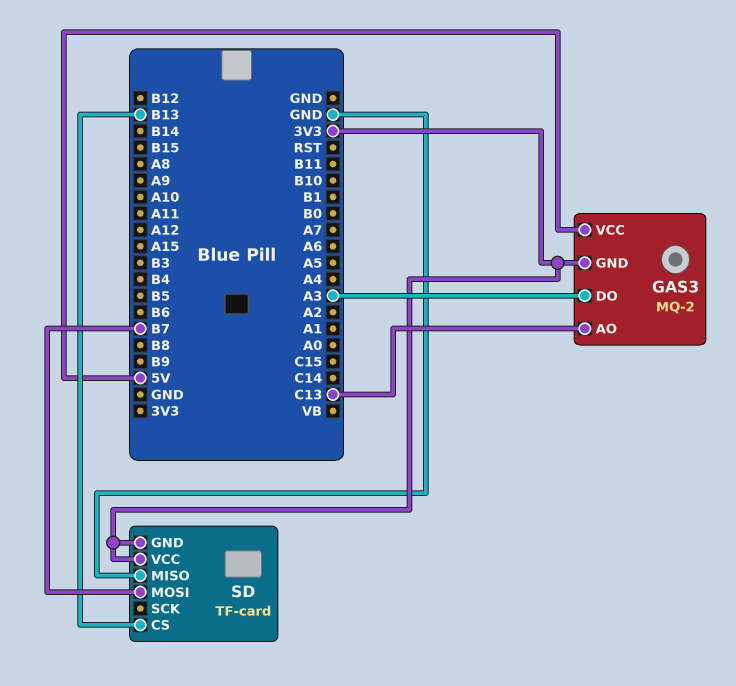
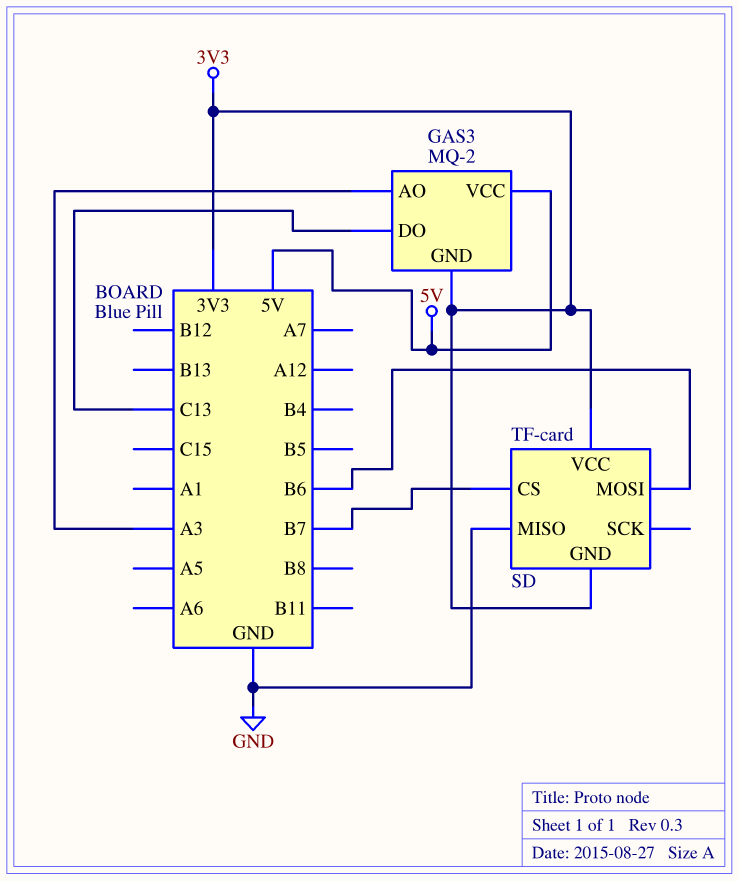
GAS3 pin AO: C13 -> A3
GAS3 pin DO: A3 -> C13
SD pin CS: B13 -> B7
SD pin MOSI: B7 -> B6

